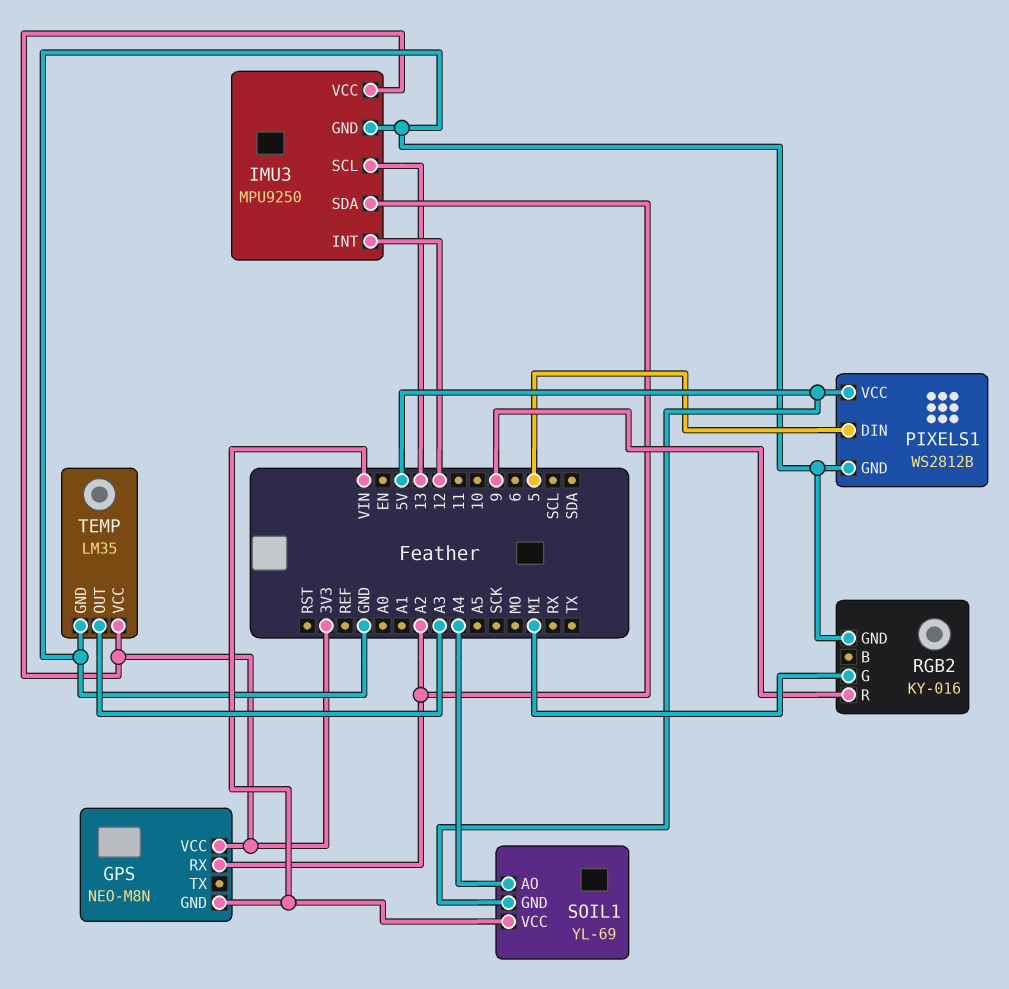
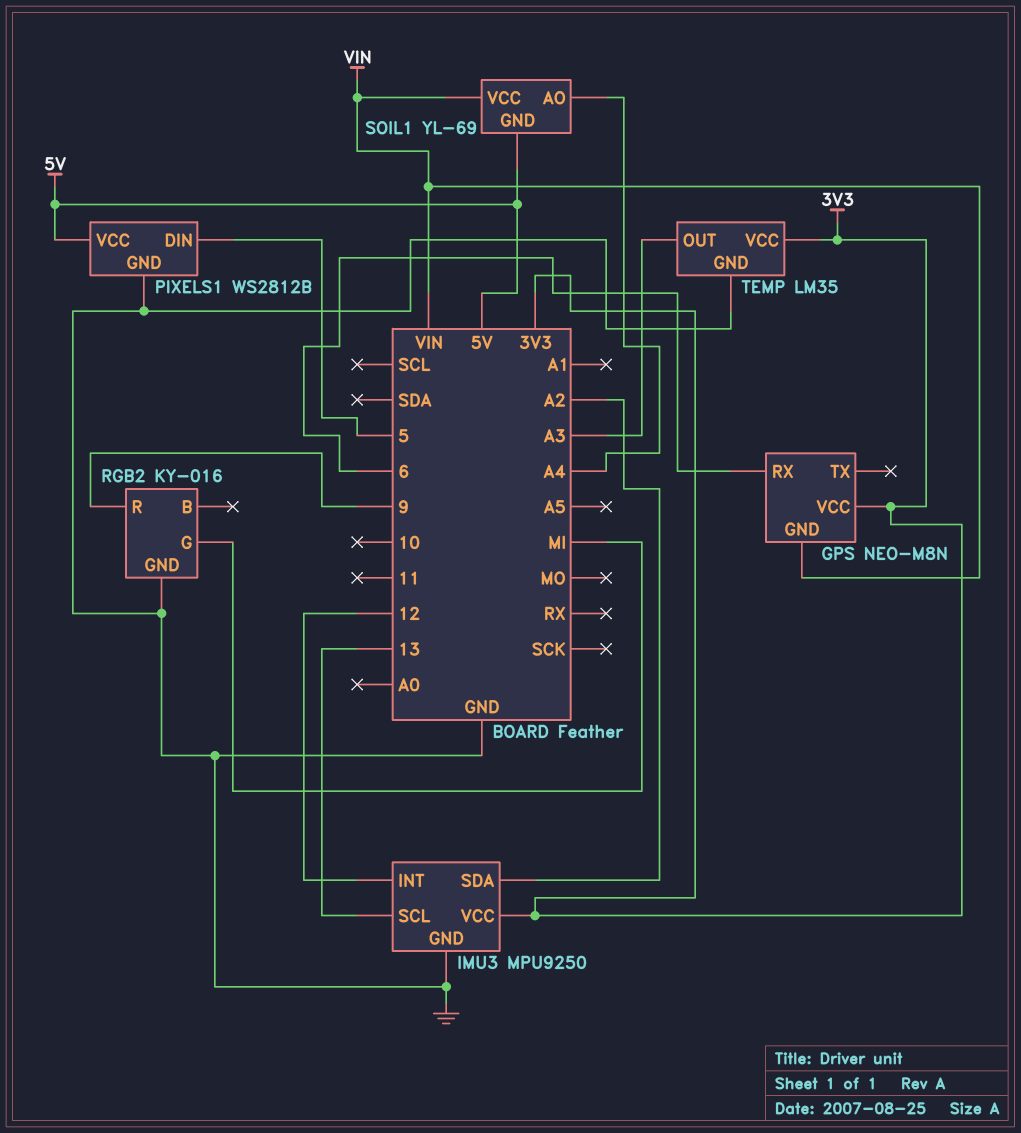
GPS pin RX: A2 -> 6

